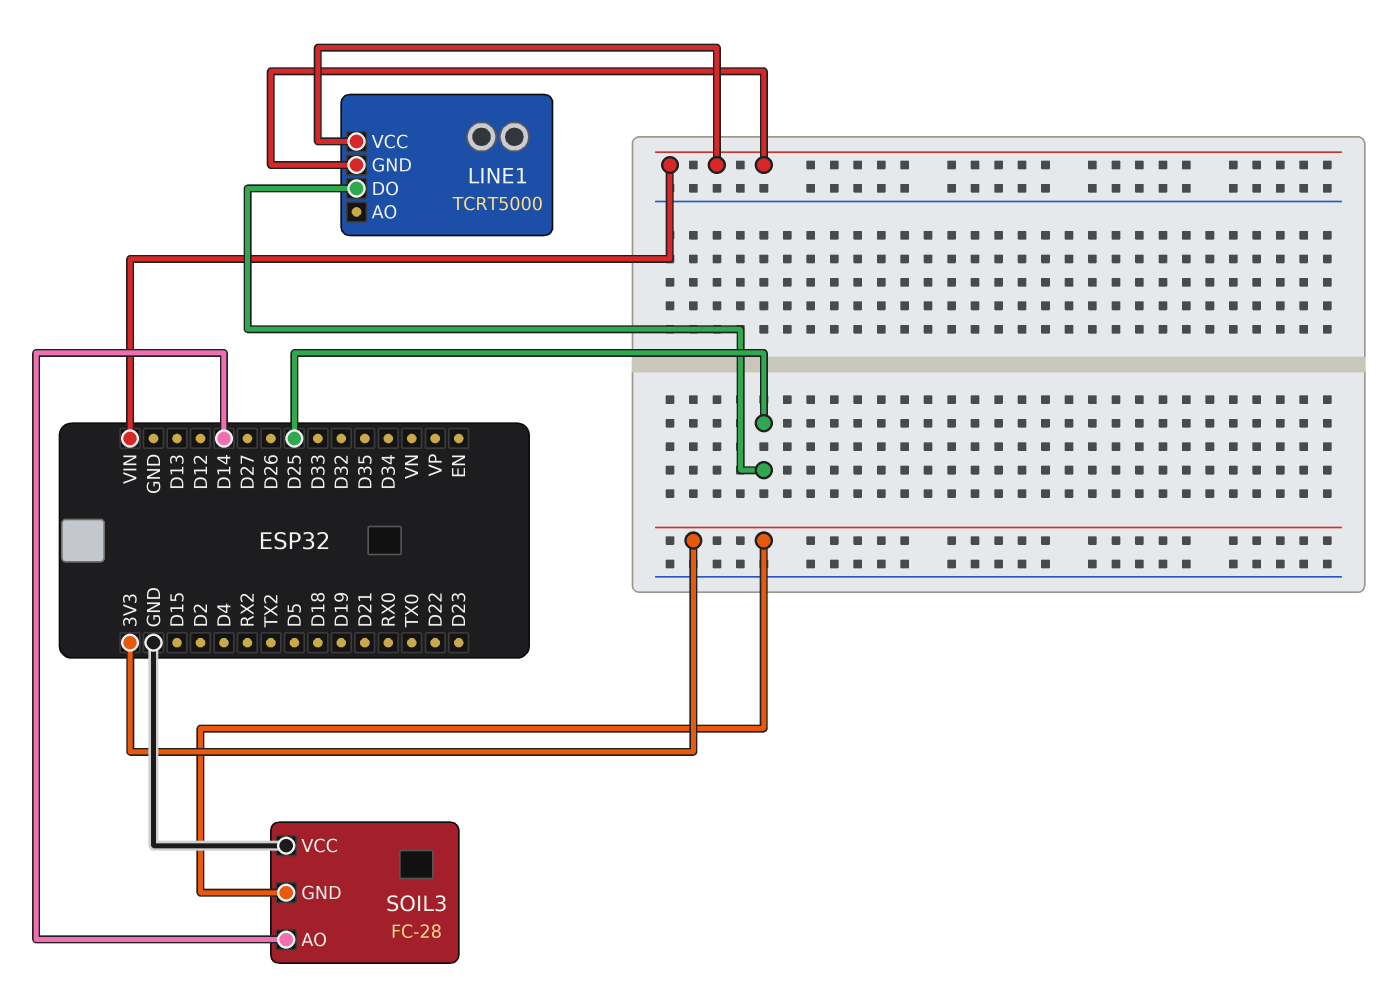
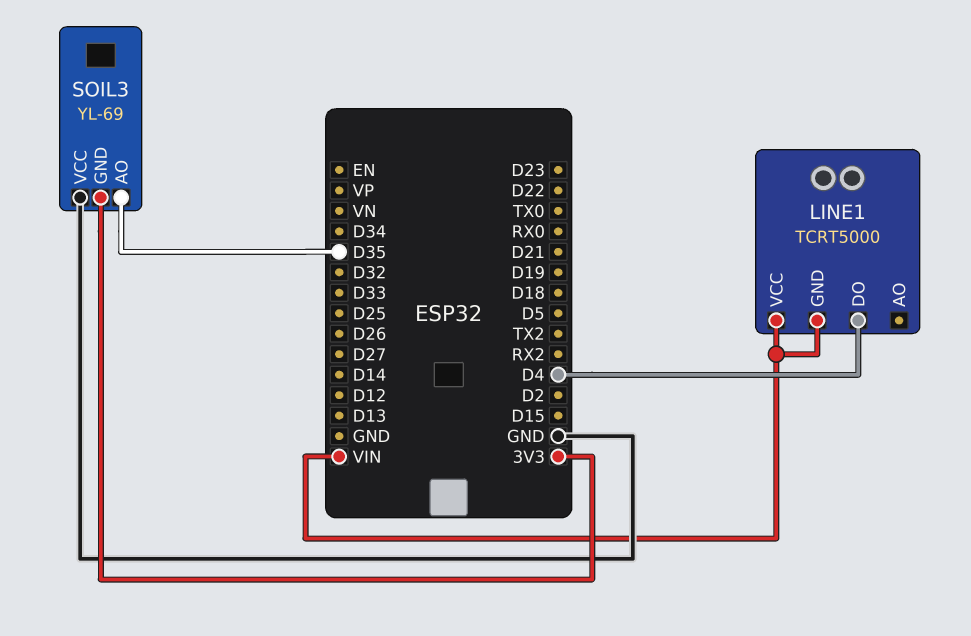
LINE1 pin DO: D25 -> D4
SOIL3: FC-28 -> YL-69
SOIL3 pin AO: D14 -> D35

